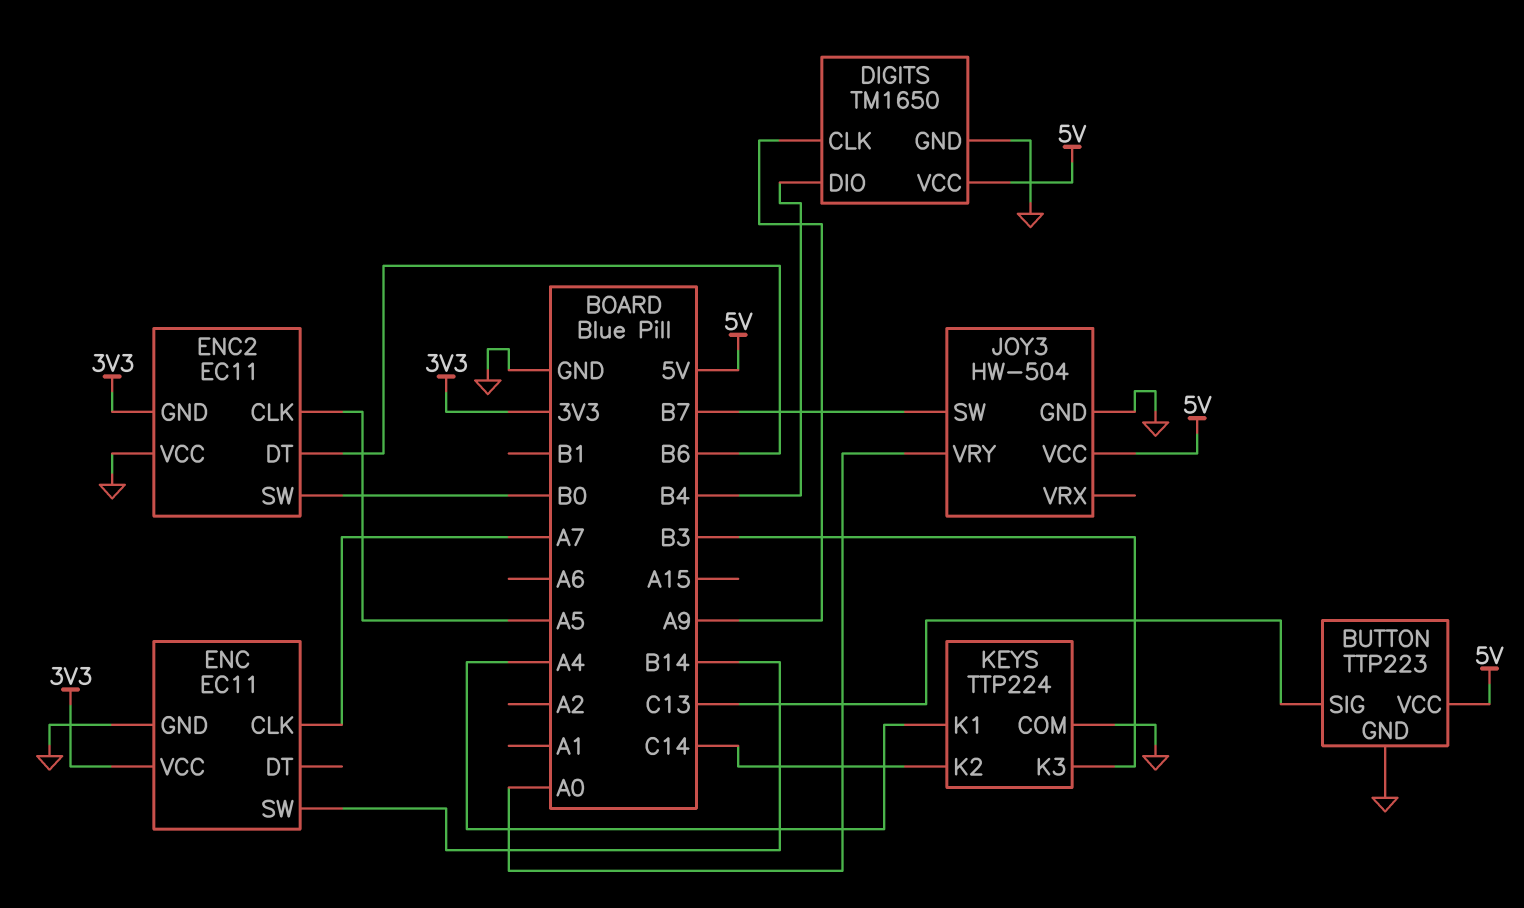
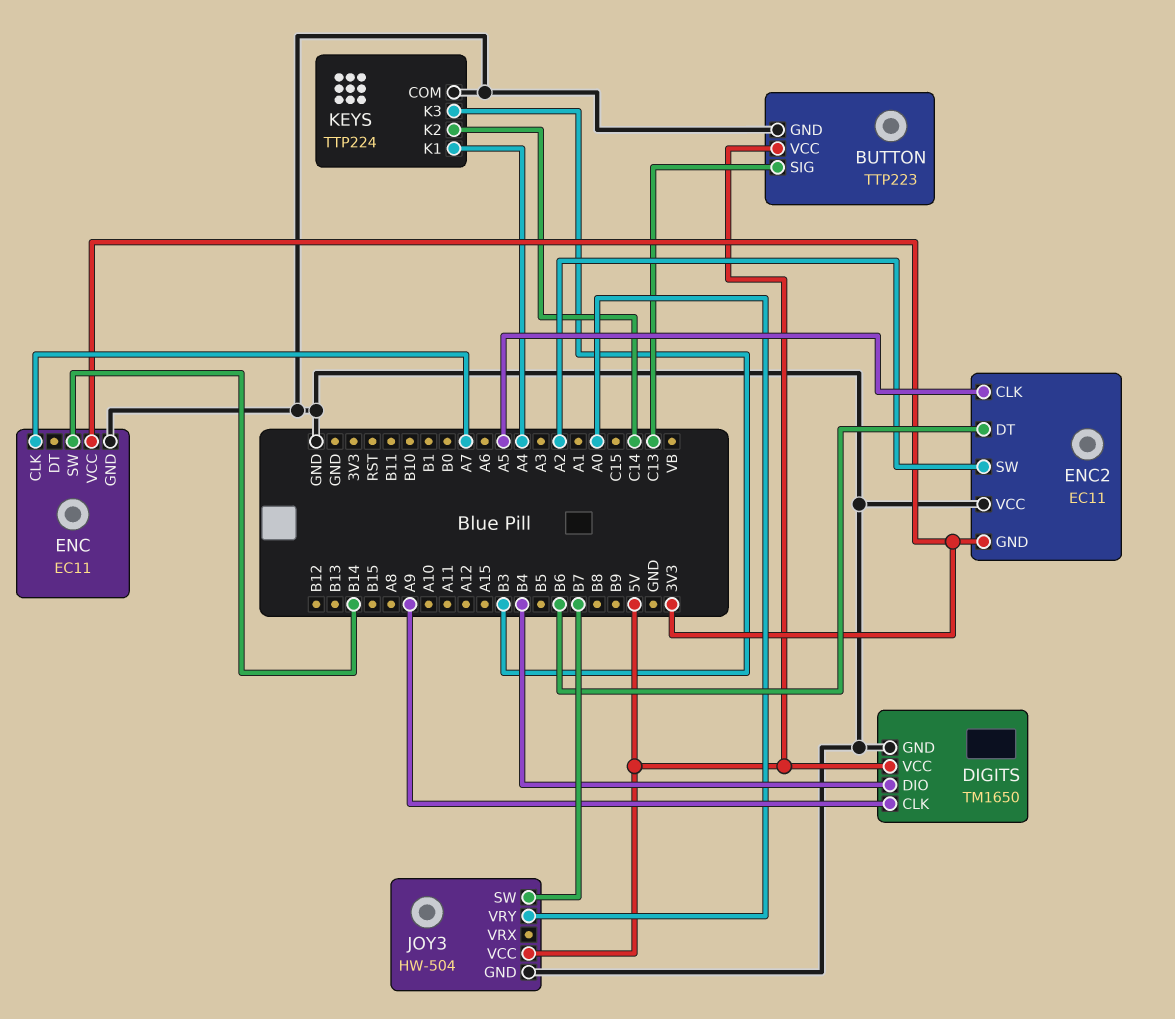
ENC2 pin SW: B0 -> A2

